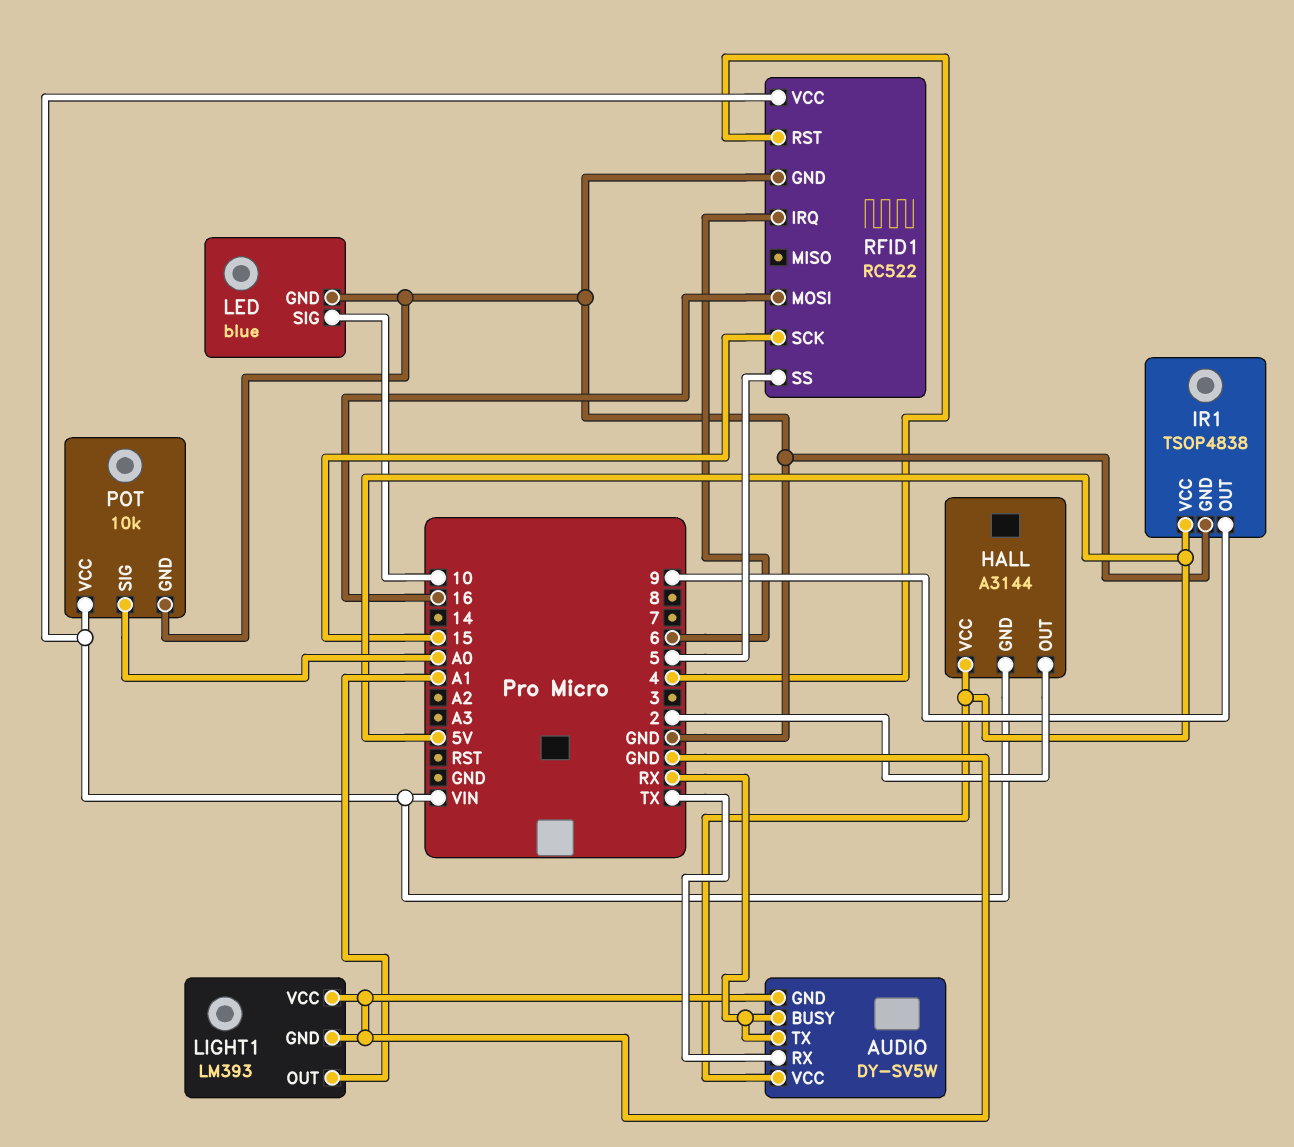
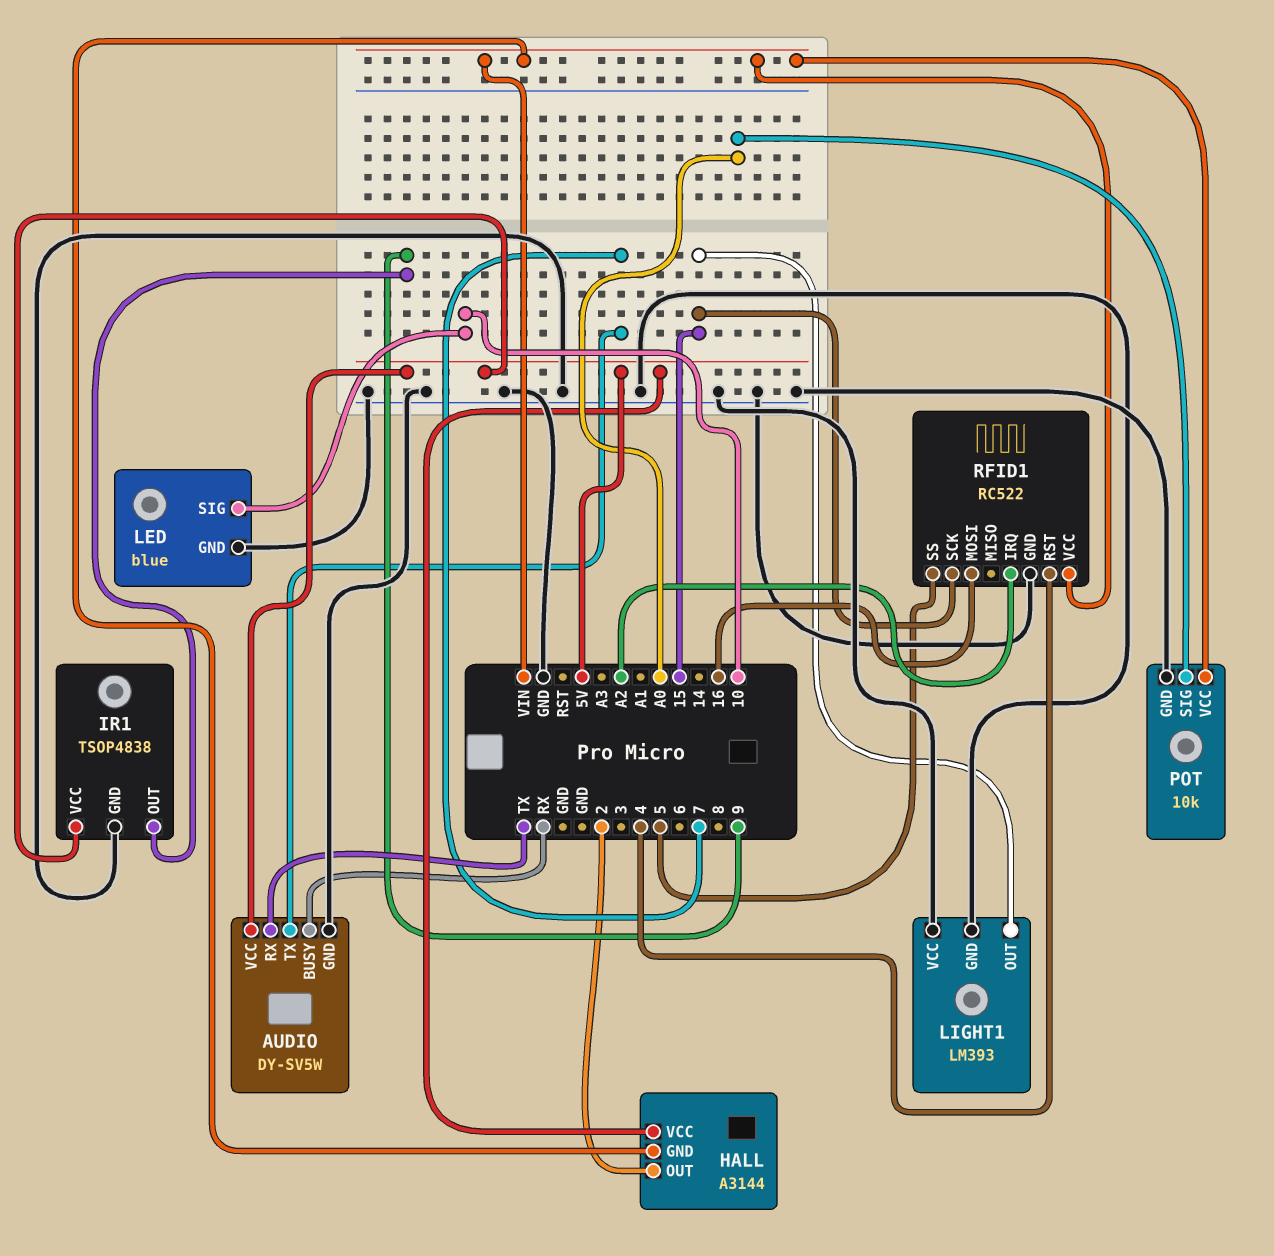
AUDIO pin TX: RX -> 7
LIGHT1 pin OUT: A1 -> 15
RFID1 pin IRQ: 6 -> A2

